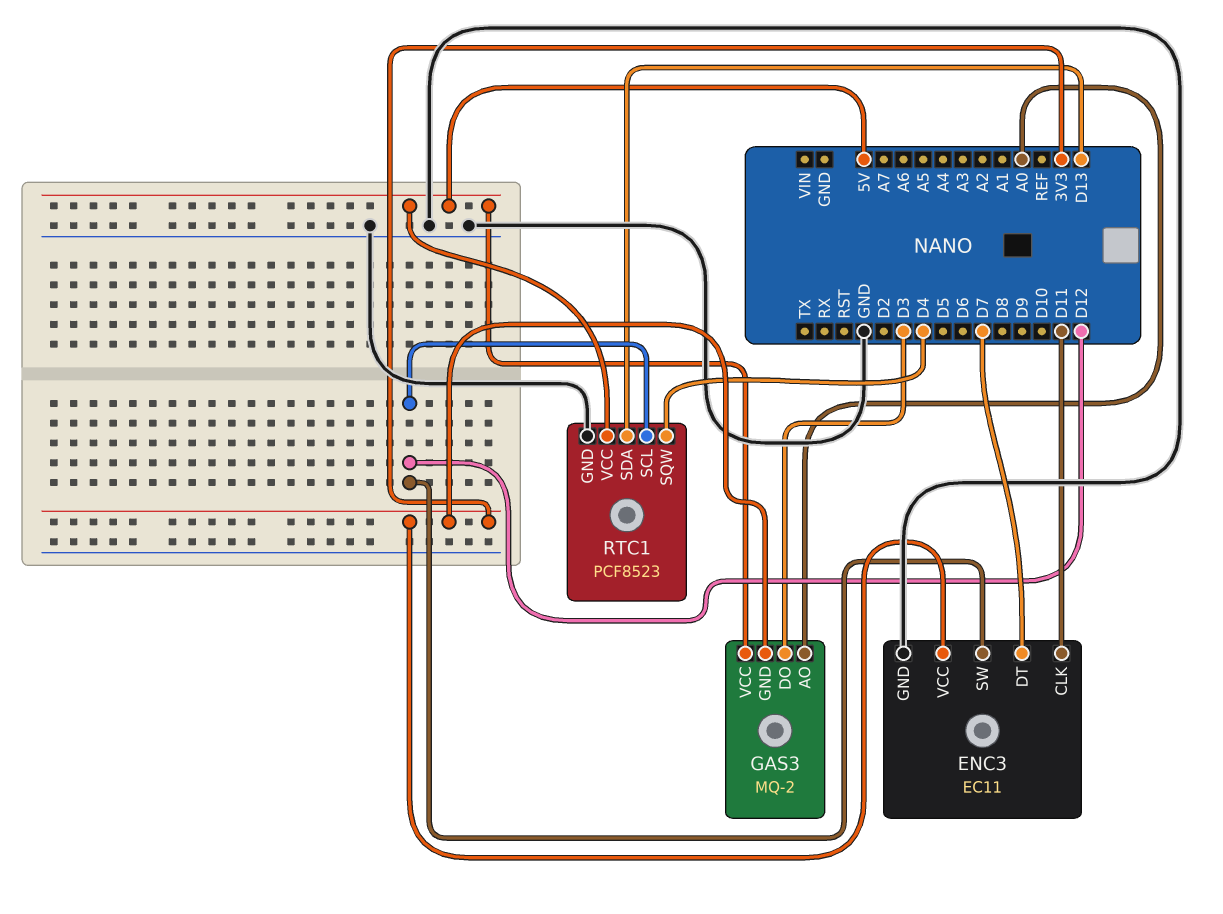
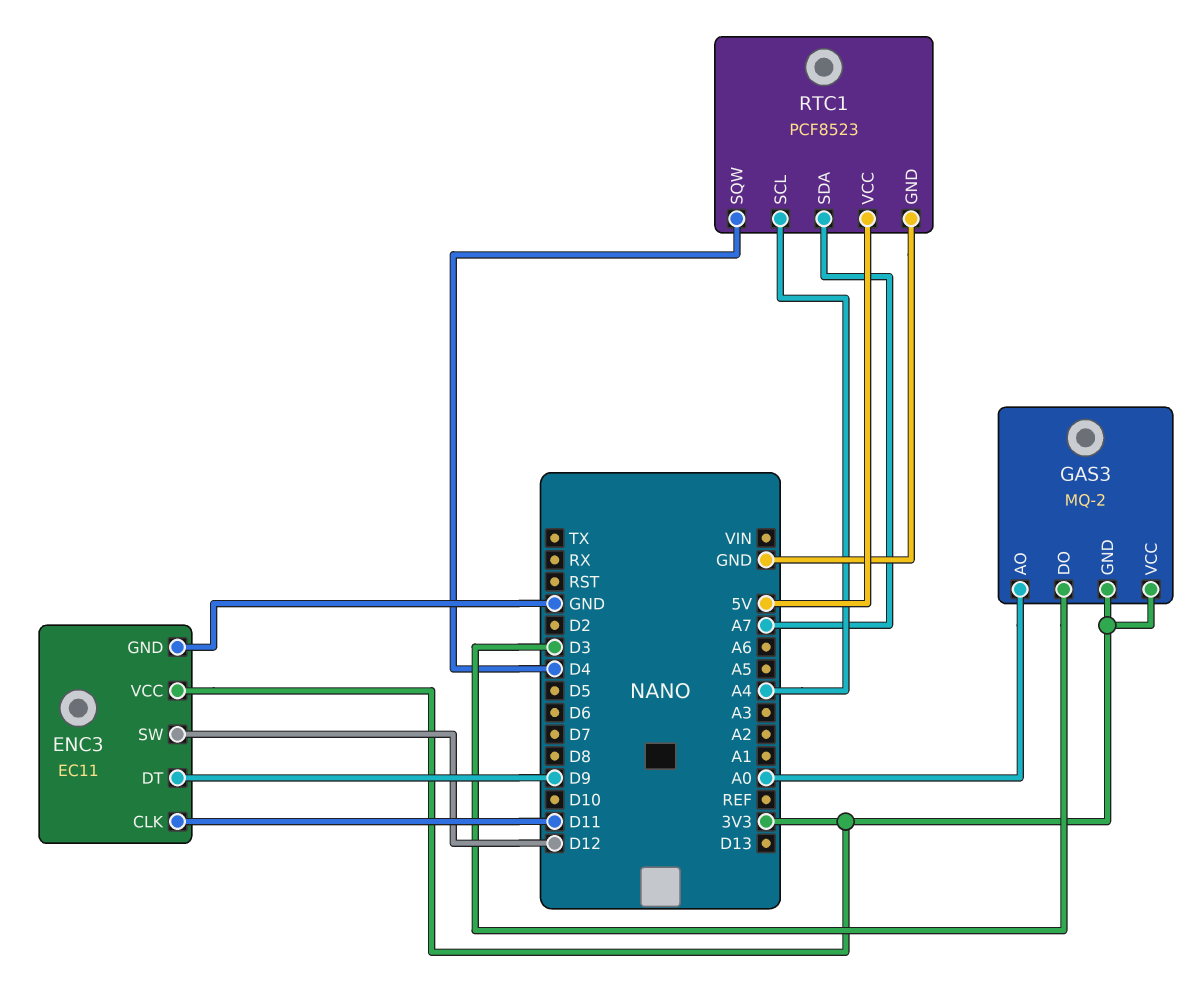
ENC3 pin DT: D7 -> D9
GAS3 pin VCC: 5V -> 3V3
RTC1 pin SCL: D12 -> A4
RTC1 pin SDA: D13 -> A7

